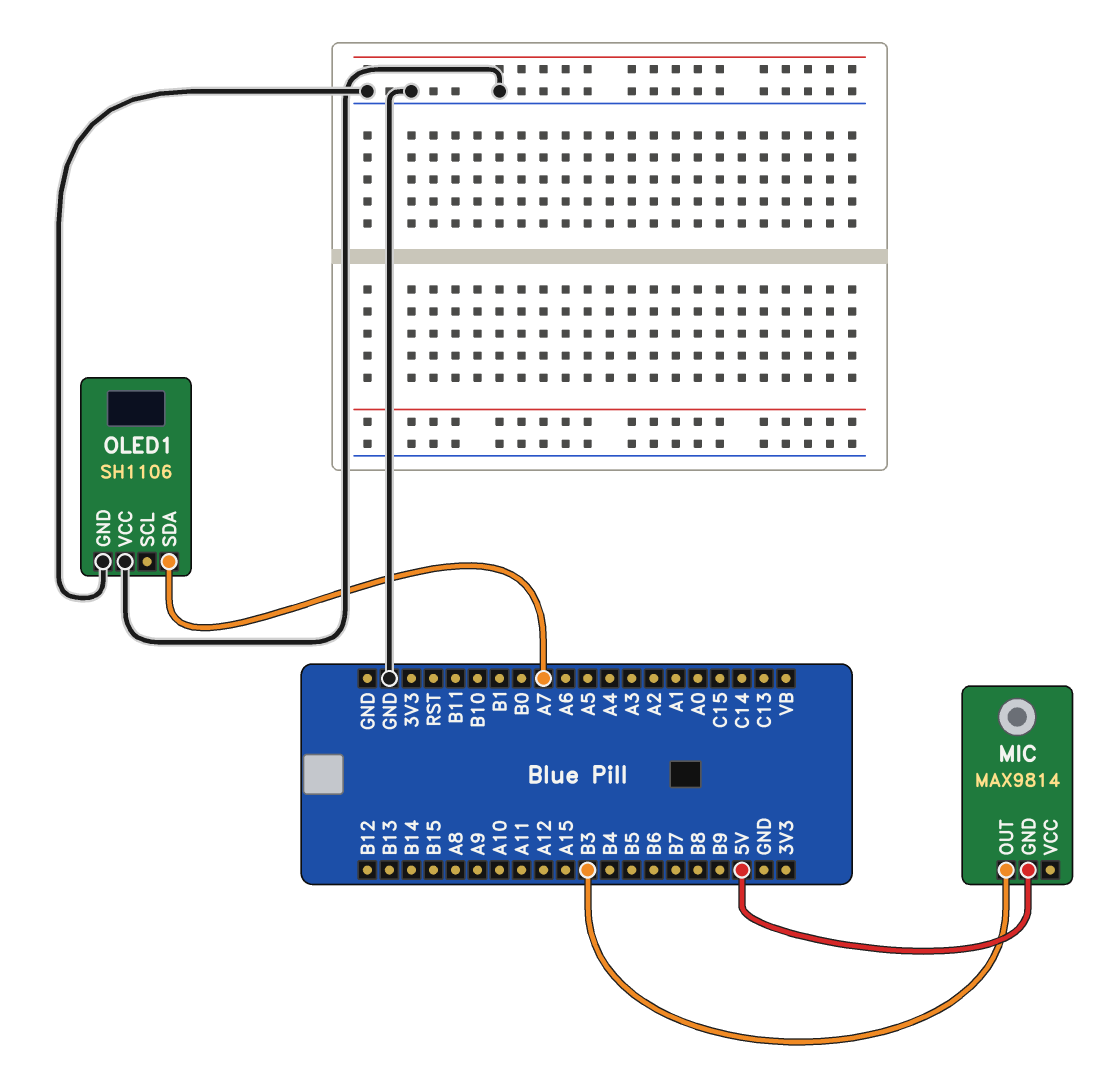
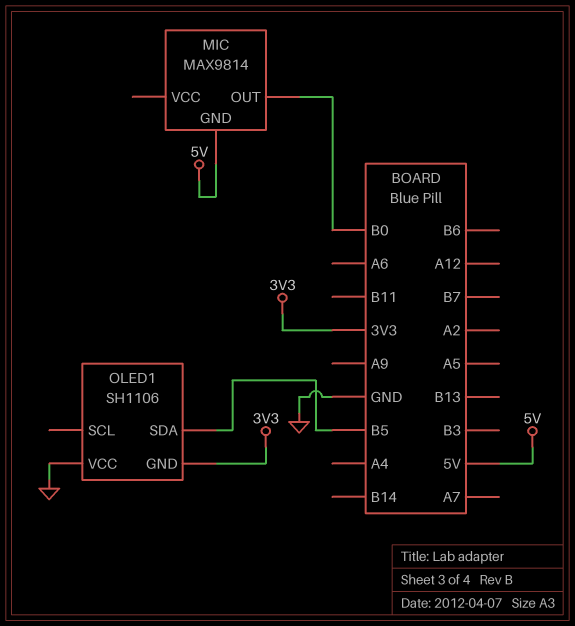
MIC pin OUT: B3 -> B0
OLED1 pin GND: GND -> 3V3
OLED1 pin SDA: A7 -> B5

